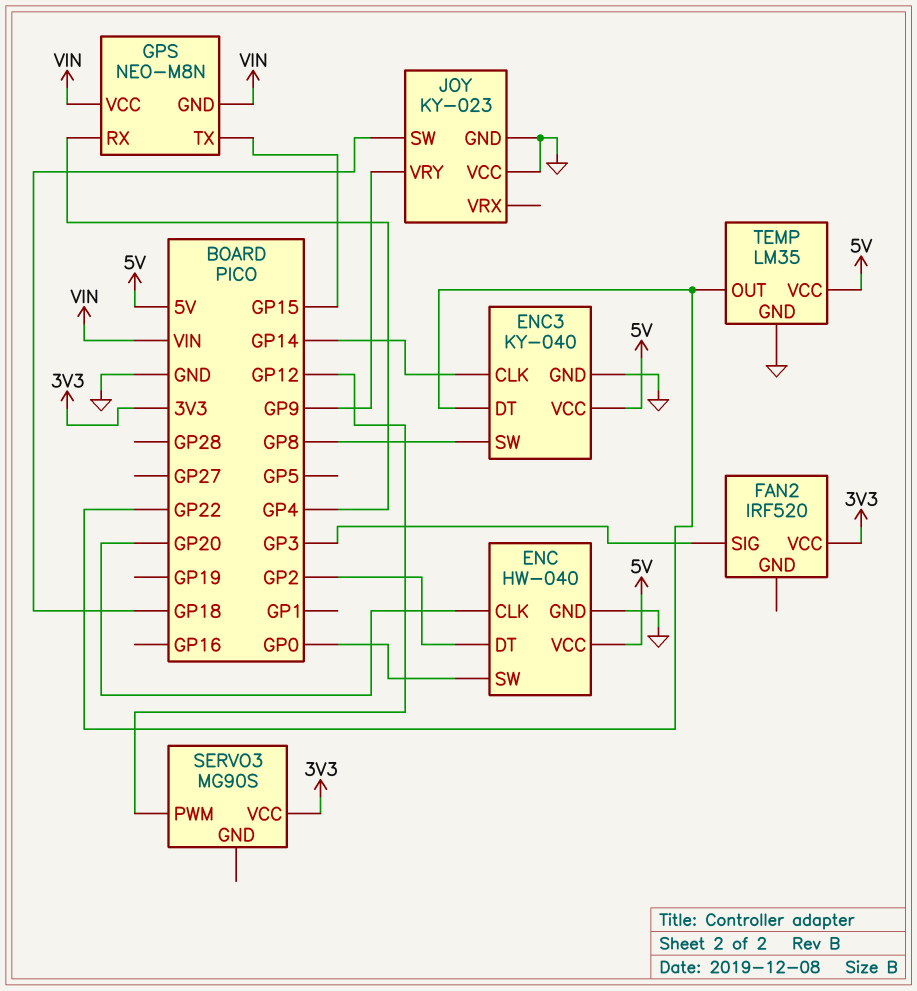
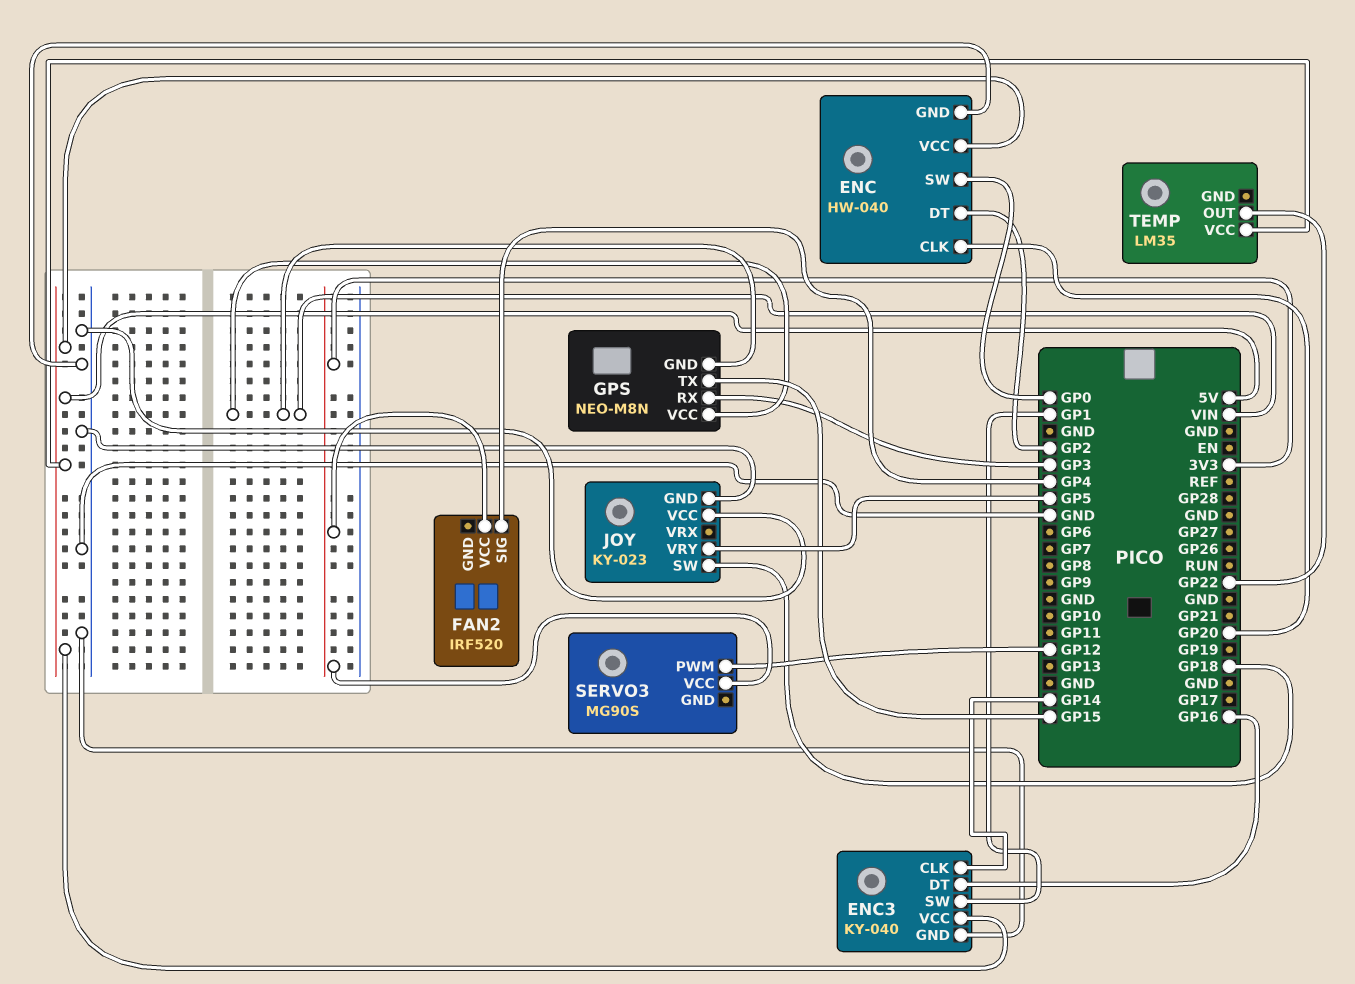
ENC3 pin DT: GP22 -> GP16
ENC3 pin SW: GP8 -> GP1
FAN2 pin SIG: GP3 -> GP4
GPS pin RX: GP4 -> GP3
JOY pin VRY: GP9 -> GP5
TEMP pin GND: GND -> none

